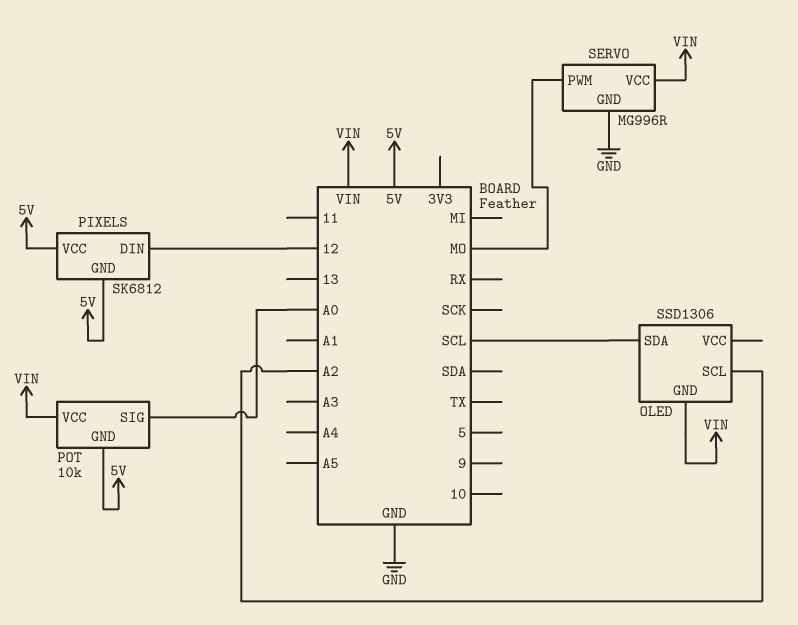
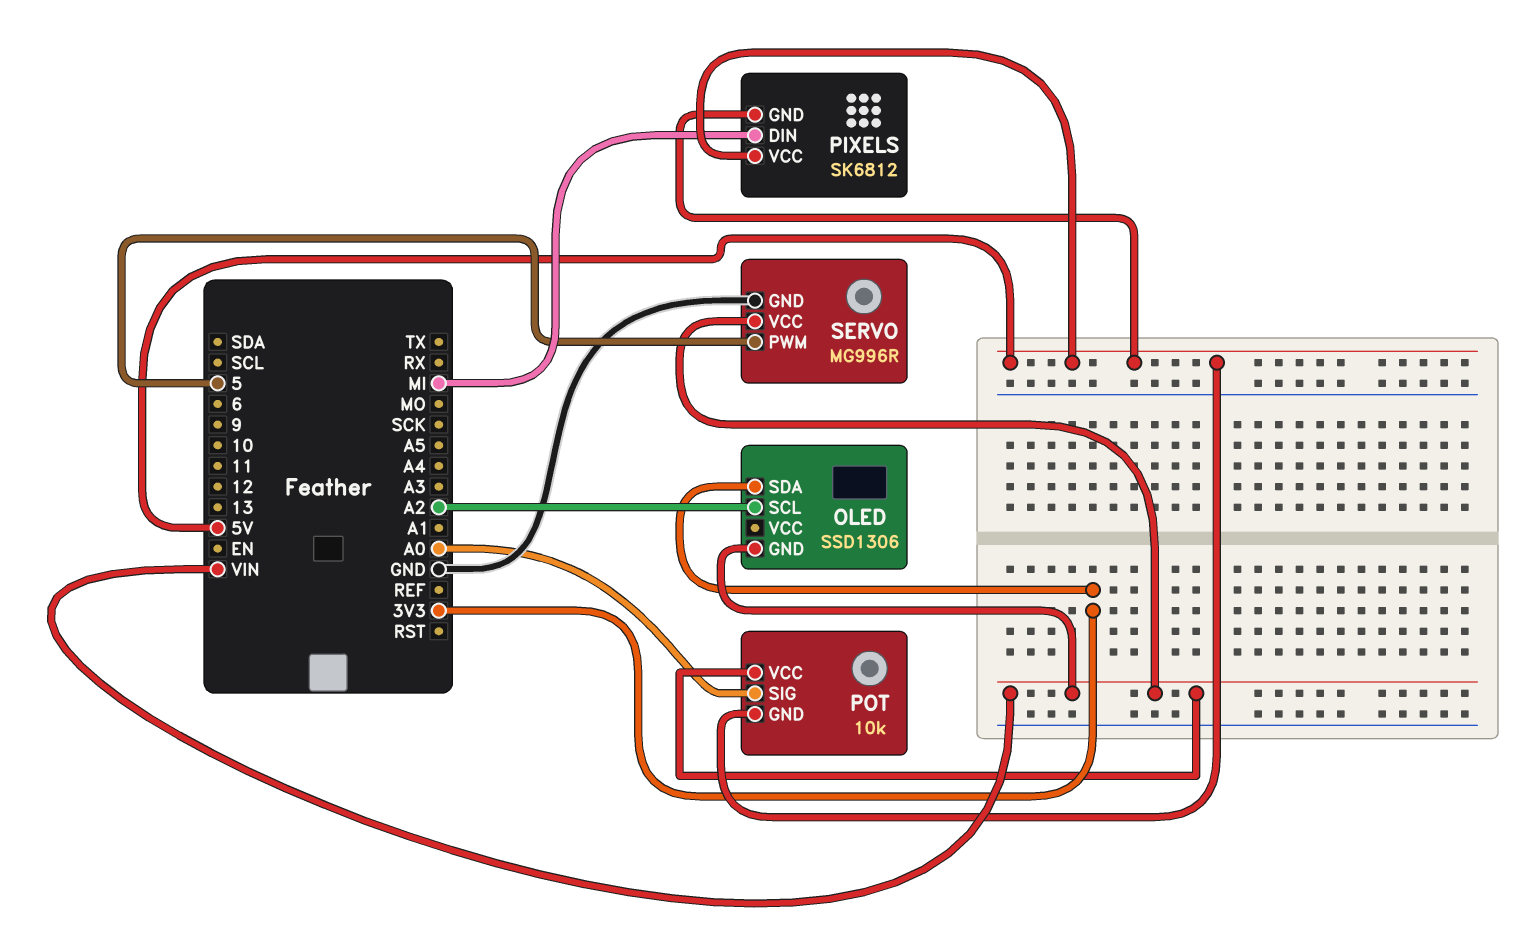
OLED pin SDA: SCL -> 3V3
PIXELS pin DIN: 12 -> MI
SERVO pin PWM: MO -> 5

